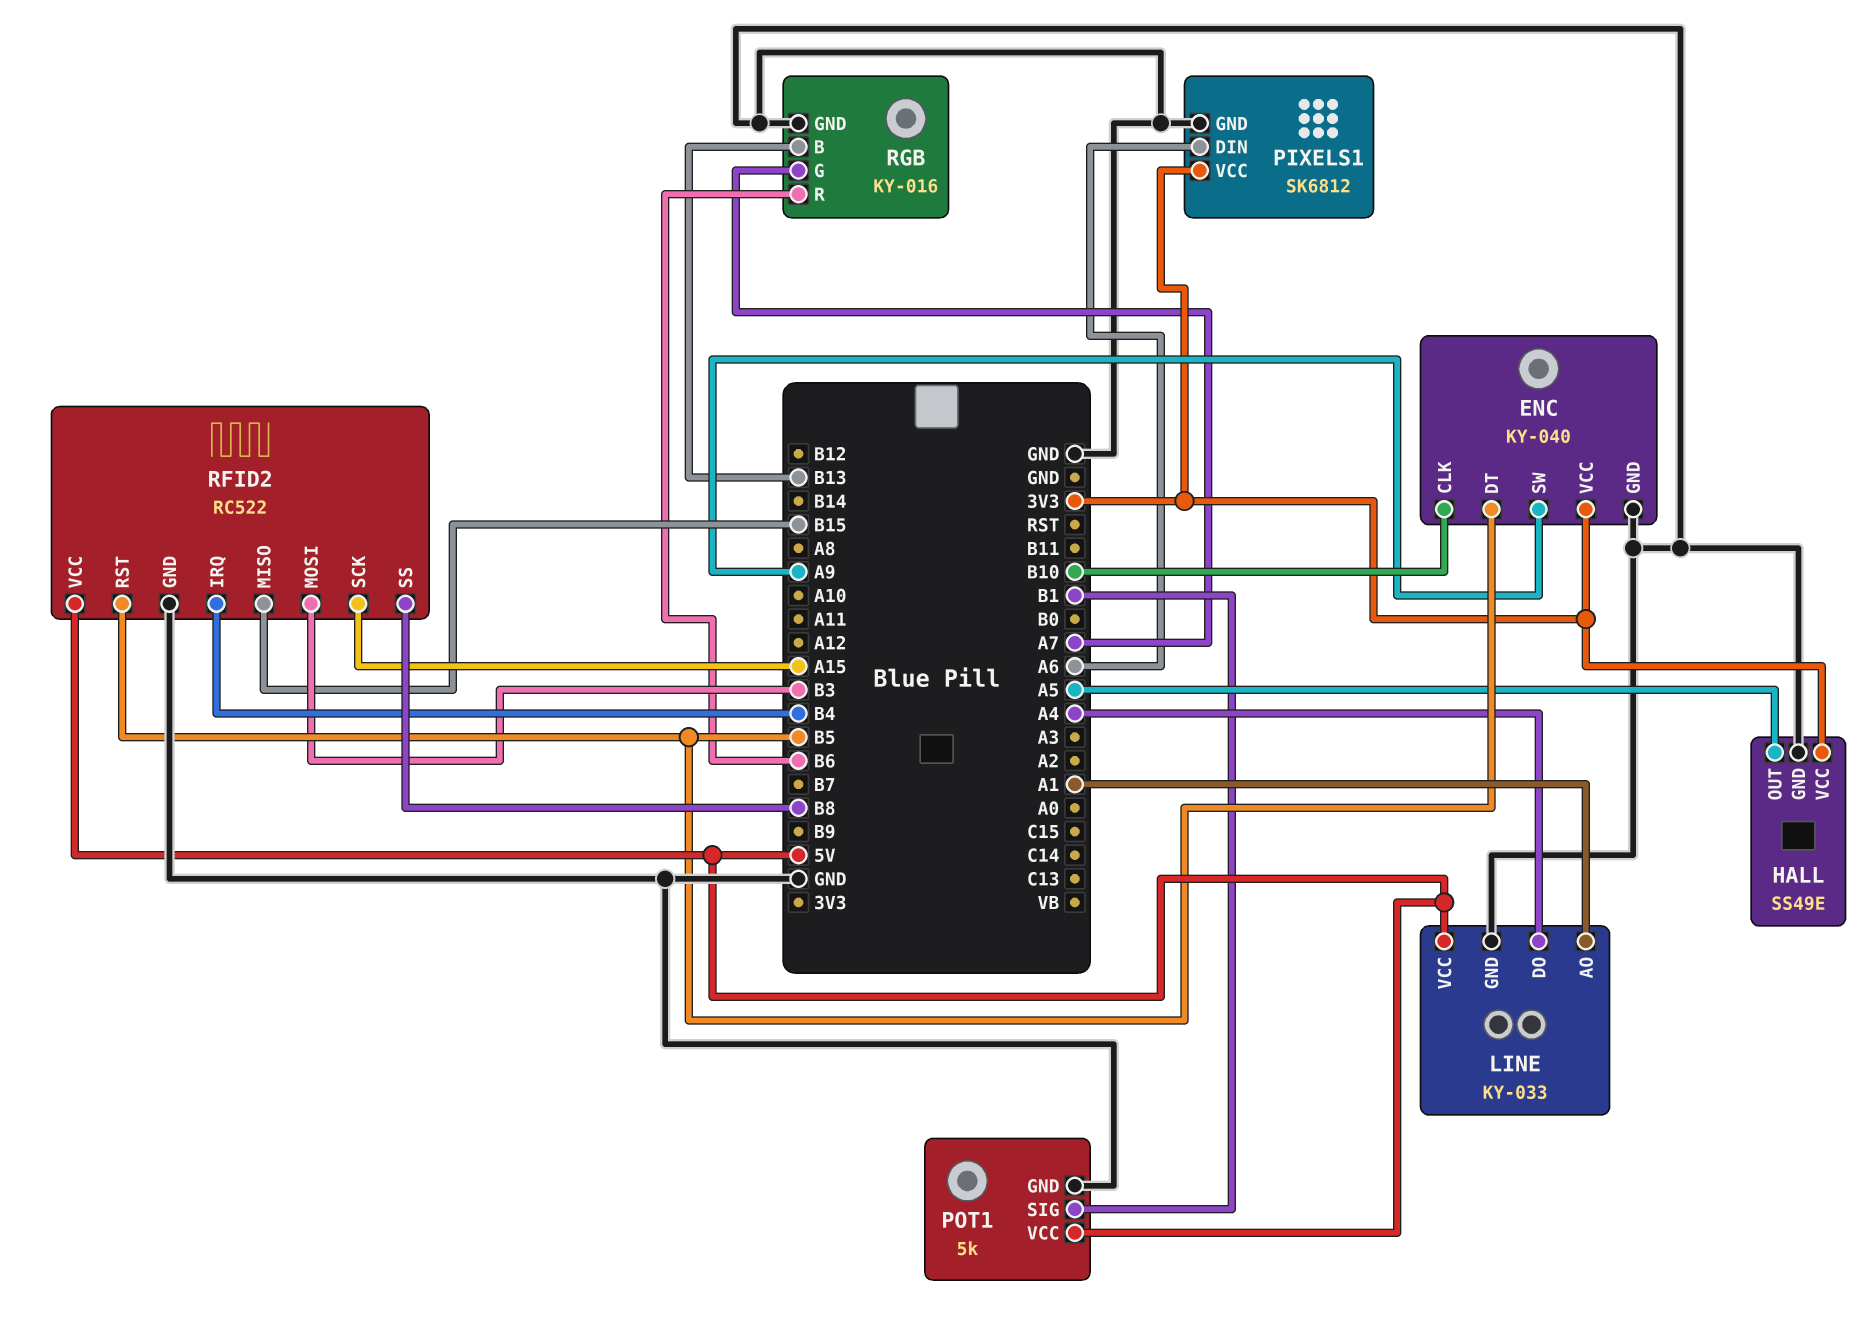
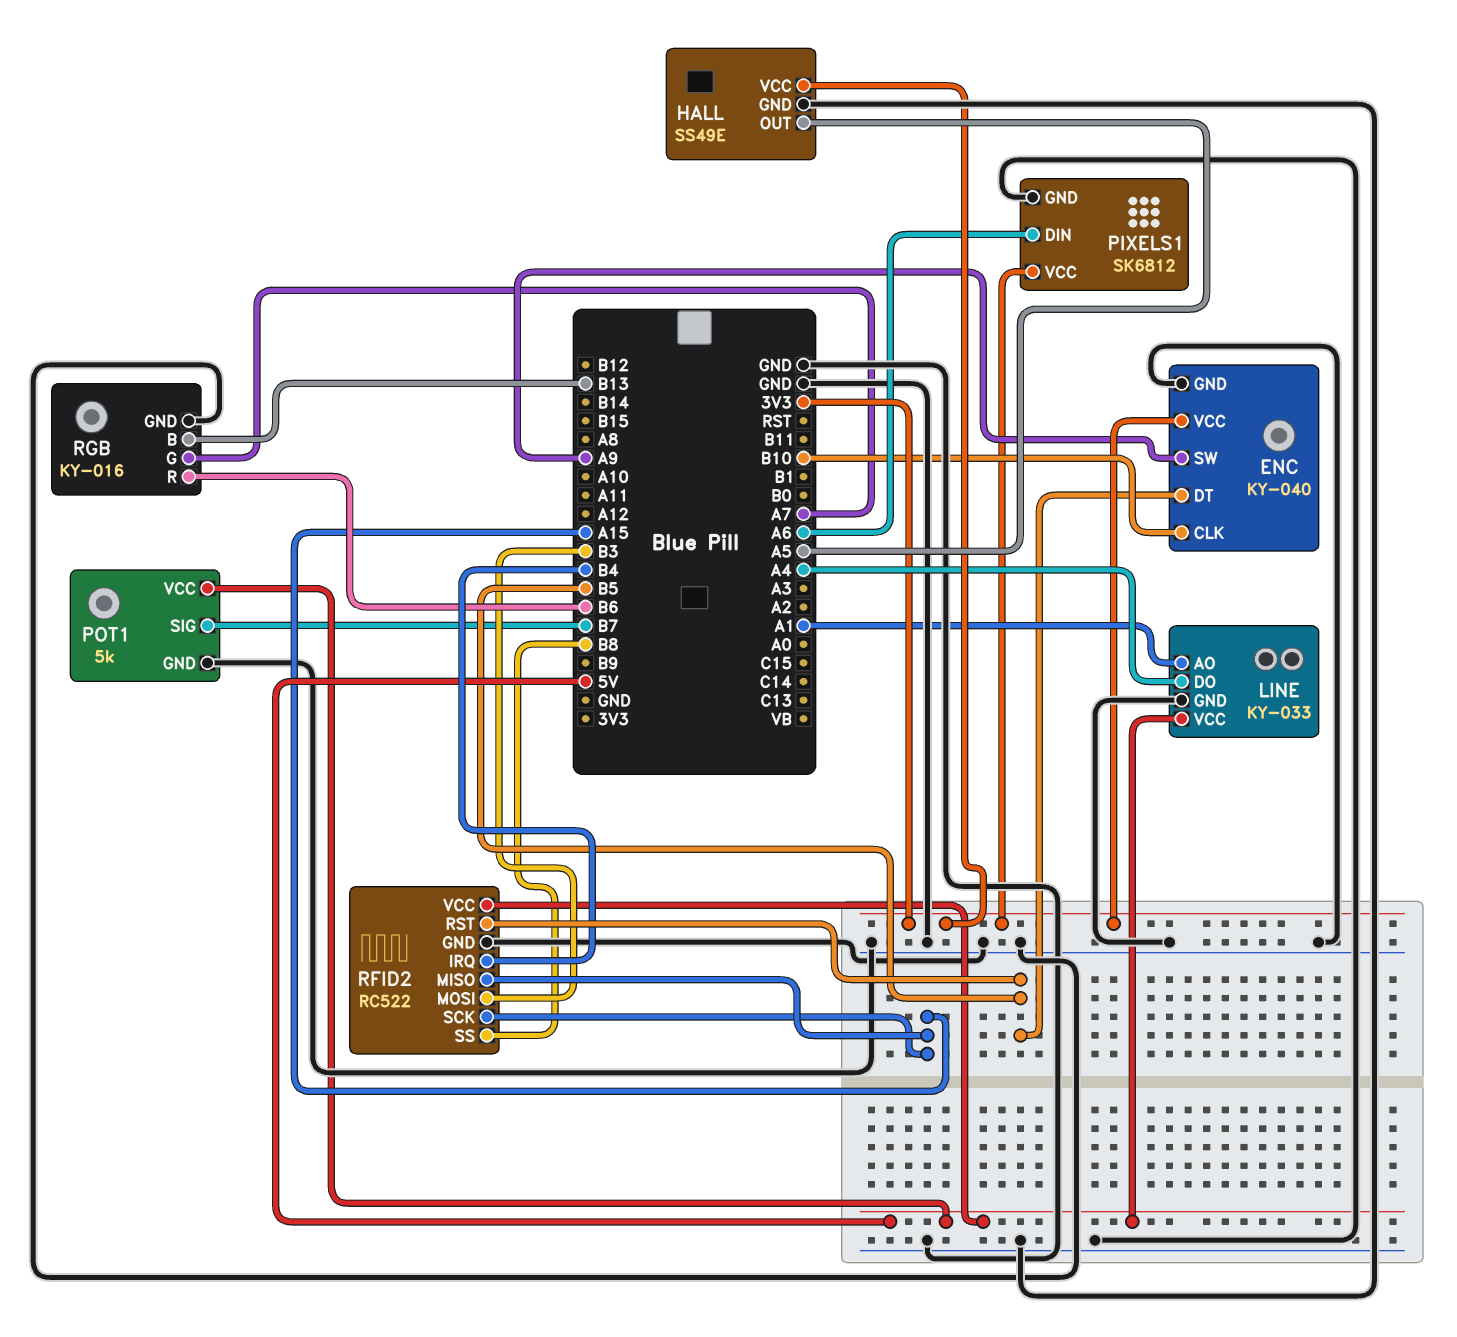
POT1 pin SIG: B1 -> B7
RFID2 pin MISO: B15 -> A15

